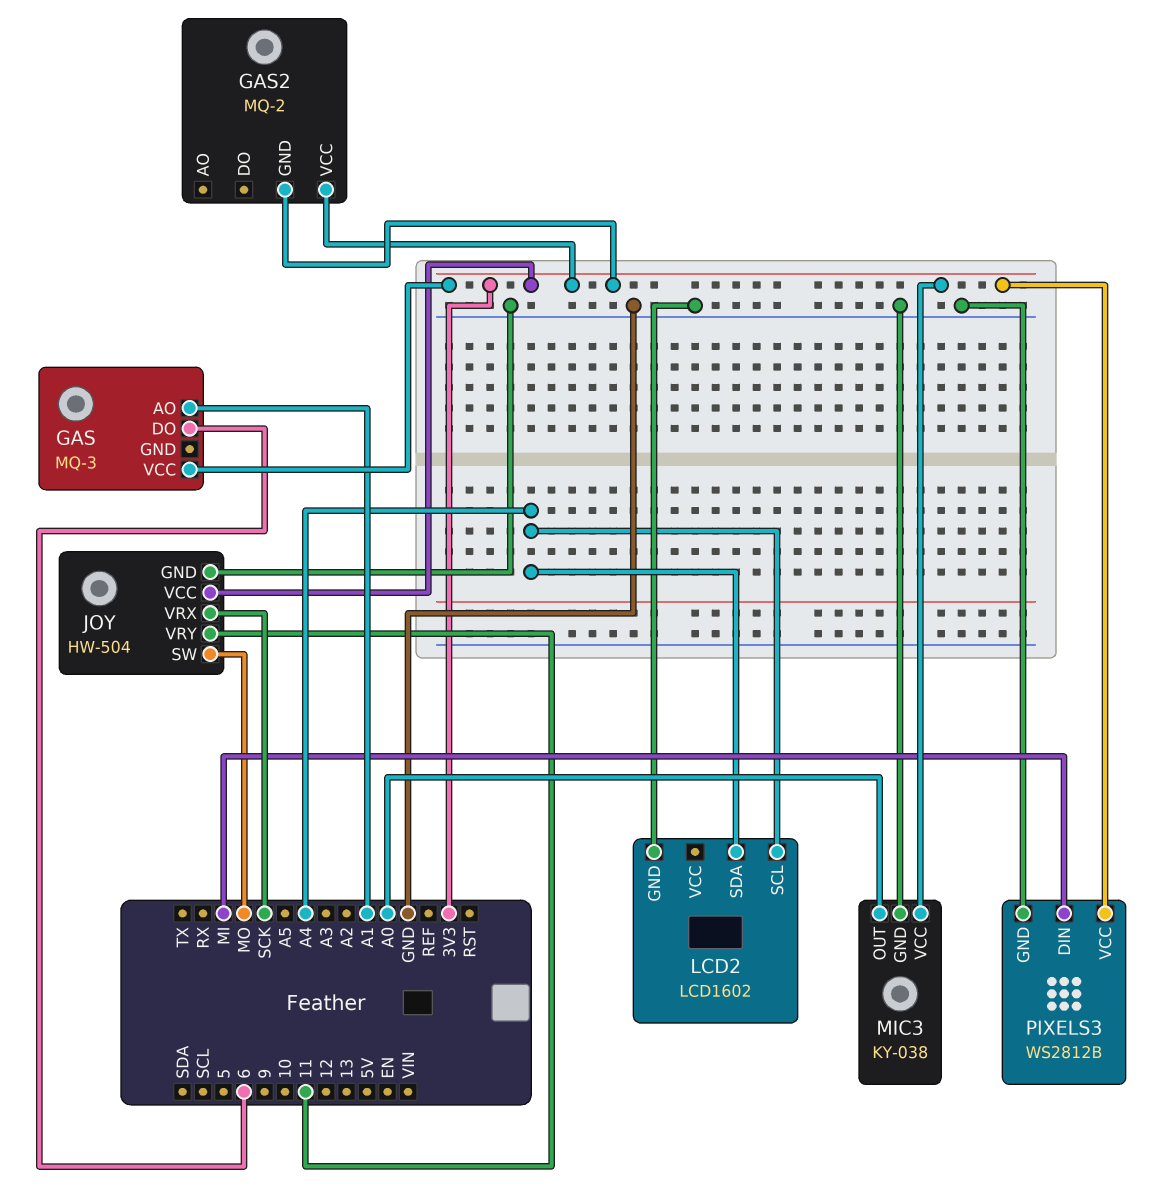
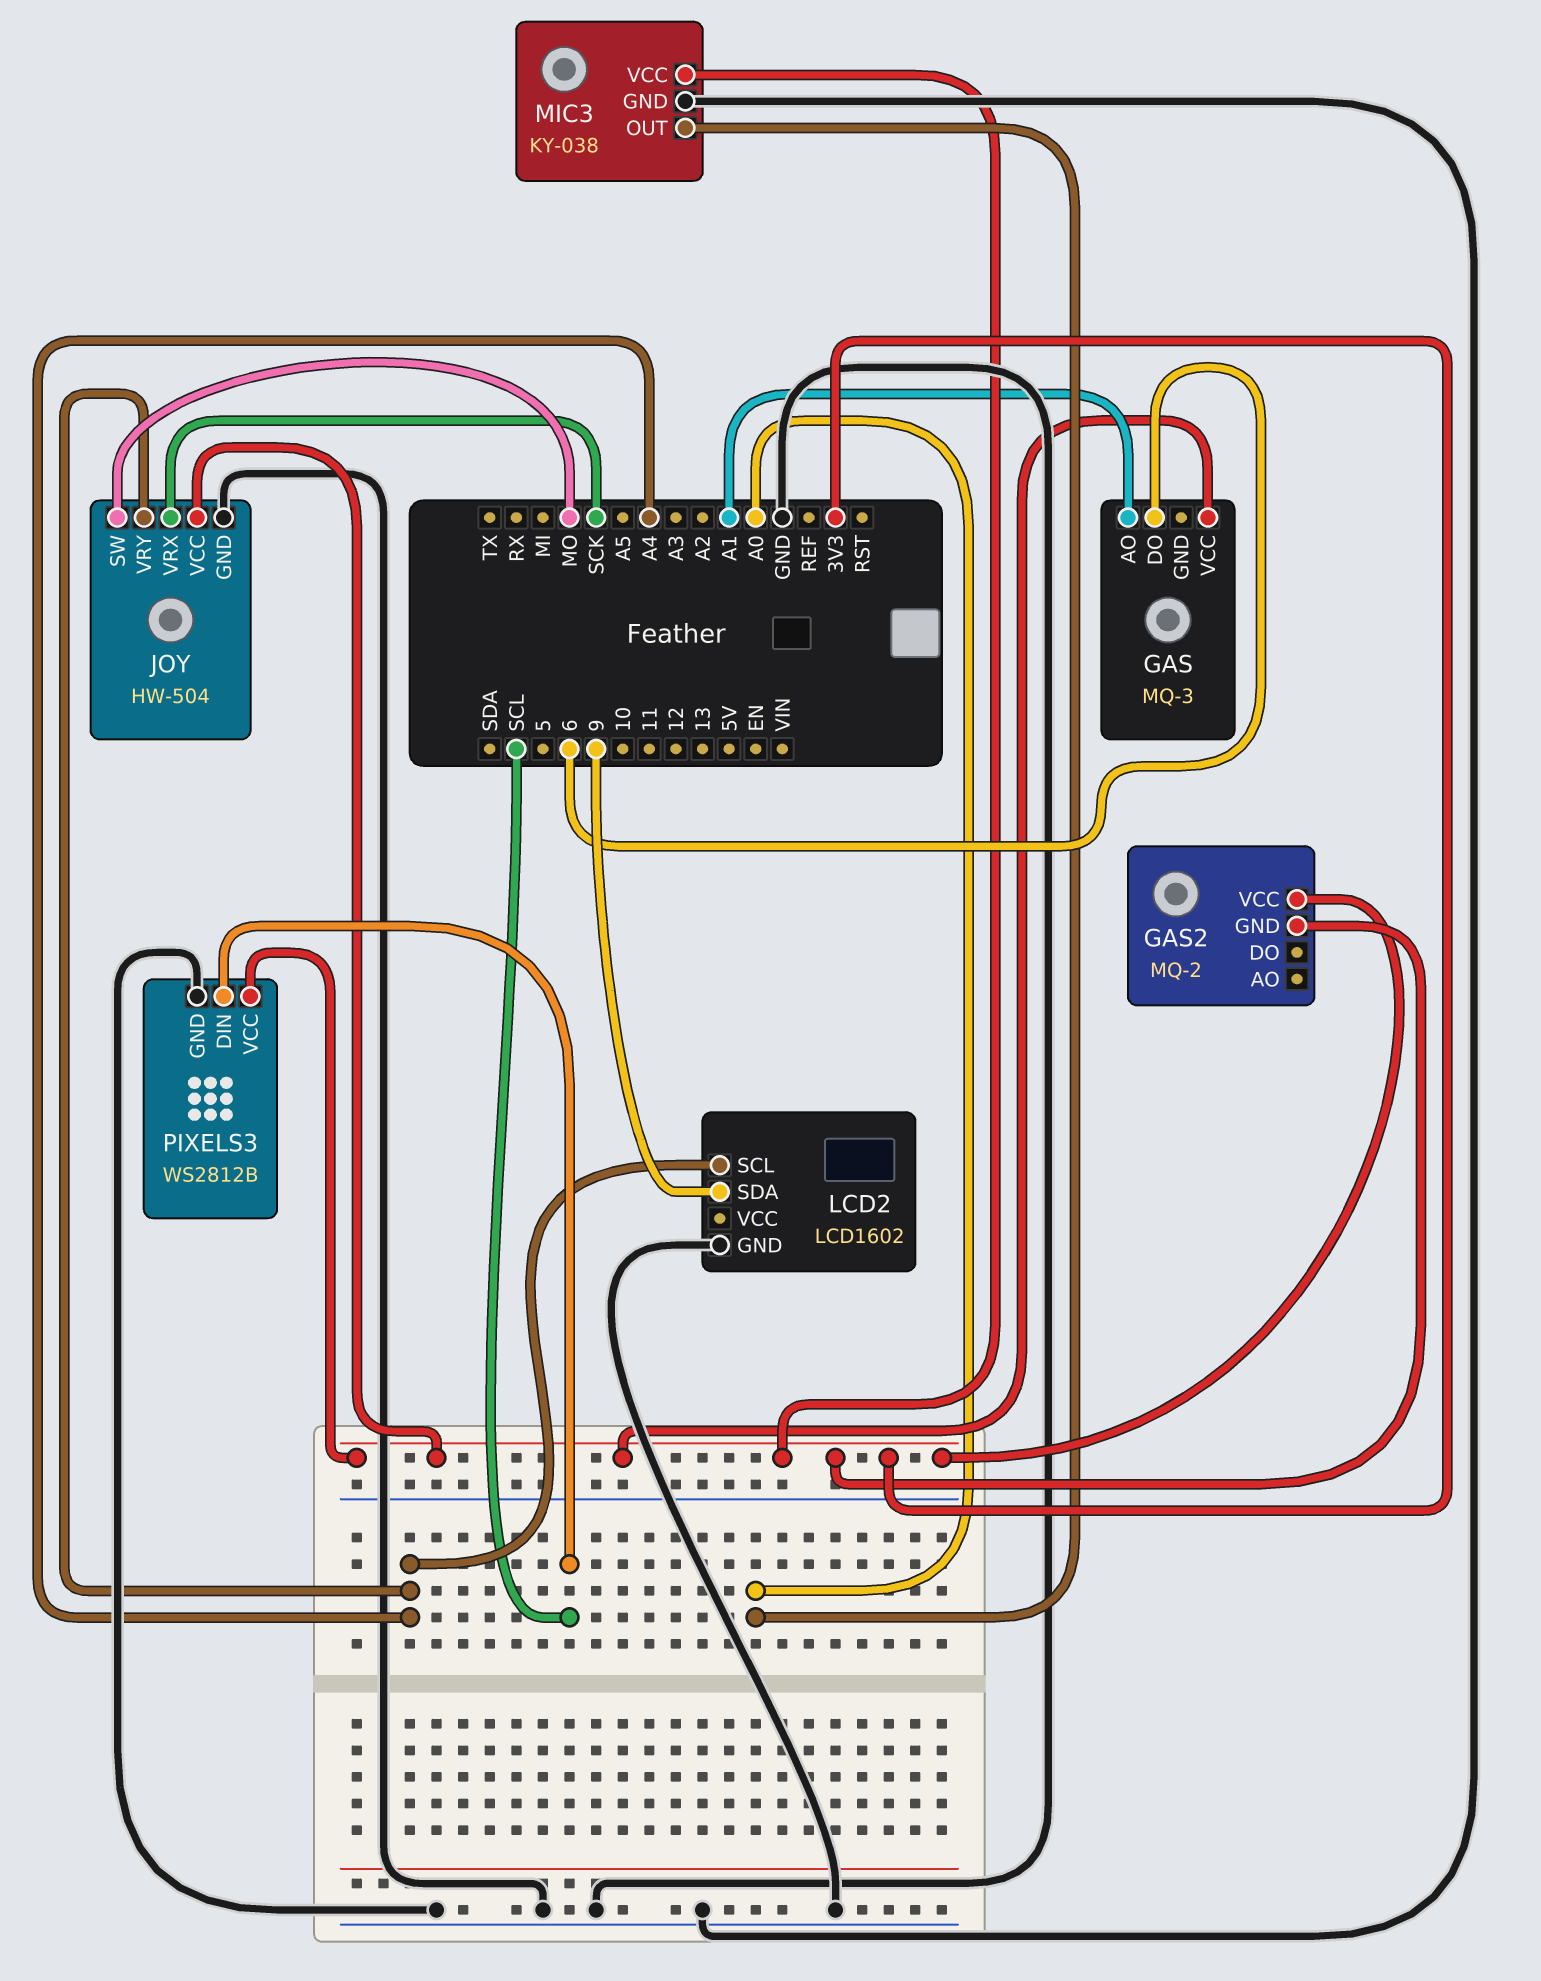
JOY pin VRY: 11 -> A4
LCD2 pin SDA: A4 -> 9
PIXELS3 pin DIN: MI -> SCL

